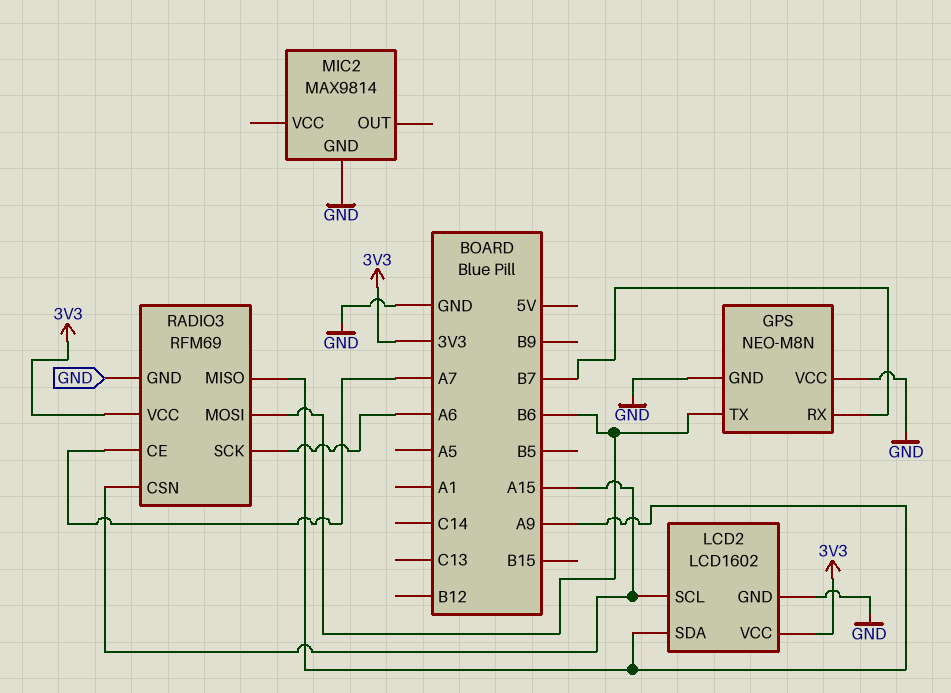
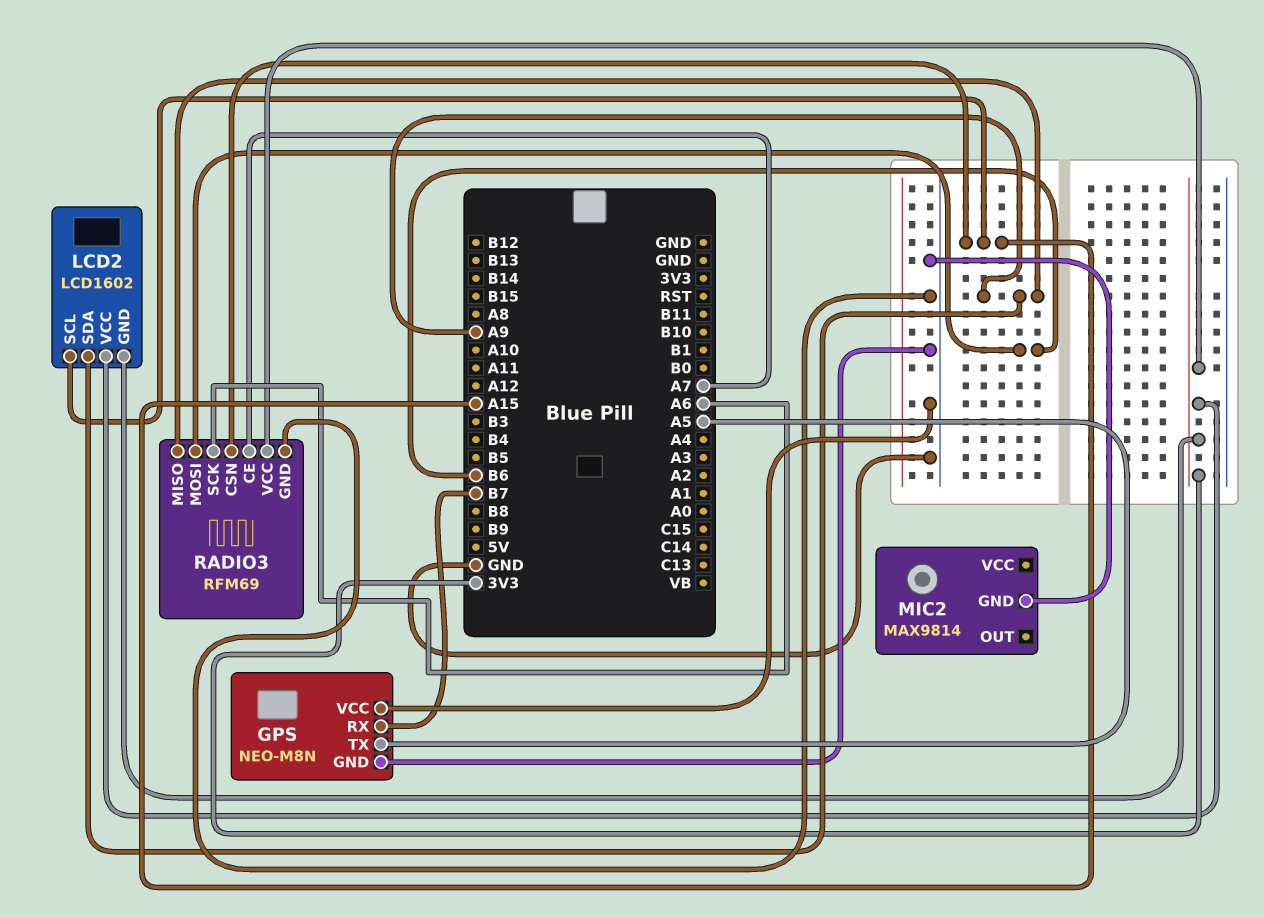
GPS pin TX: B6 -> A5
LCD2 pin GND: GND -> 3V3

